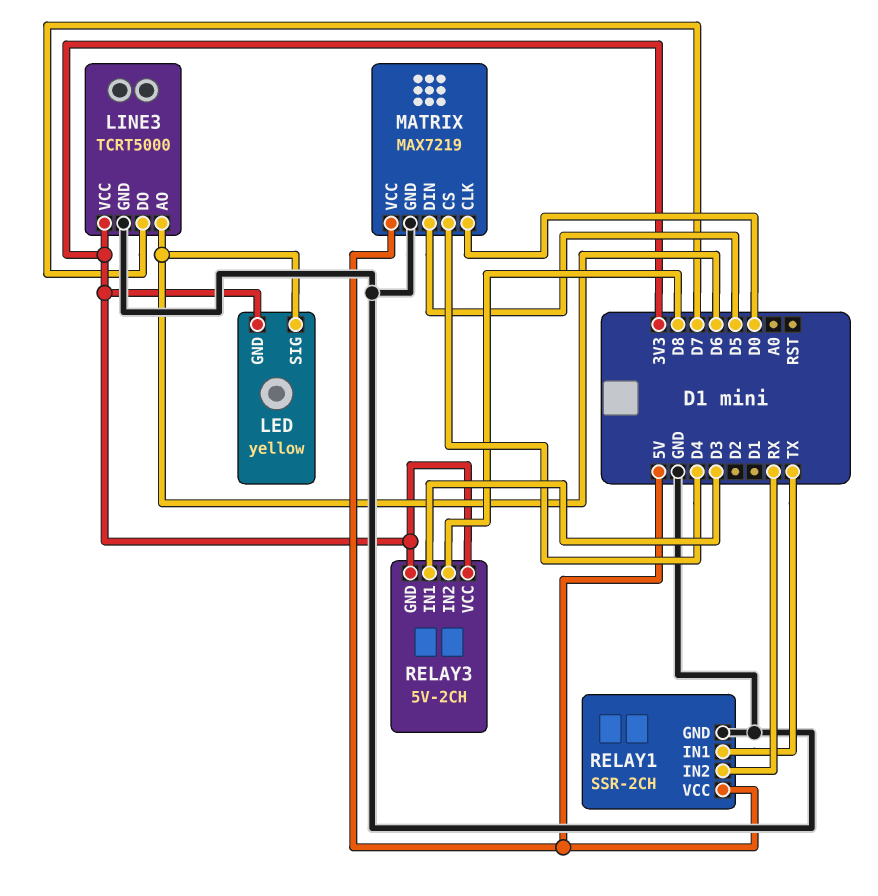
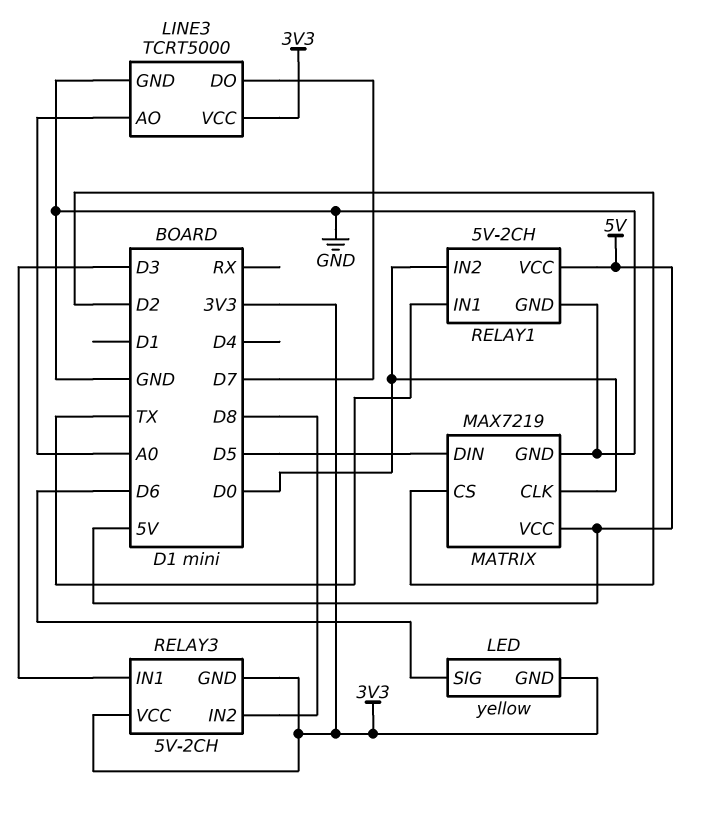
LINE3 pin AO: D6 -> A0
MATRIX pin CS: D4 -> D2
RELAY1: SSR-2CH -> 5V-2CH
RELAY1 pin IN2: RX -> D0

